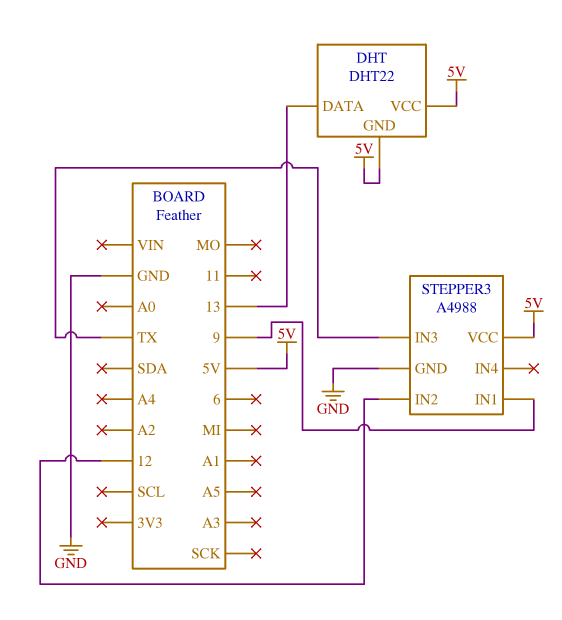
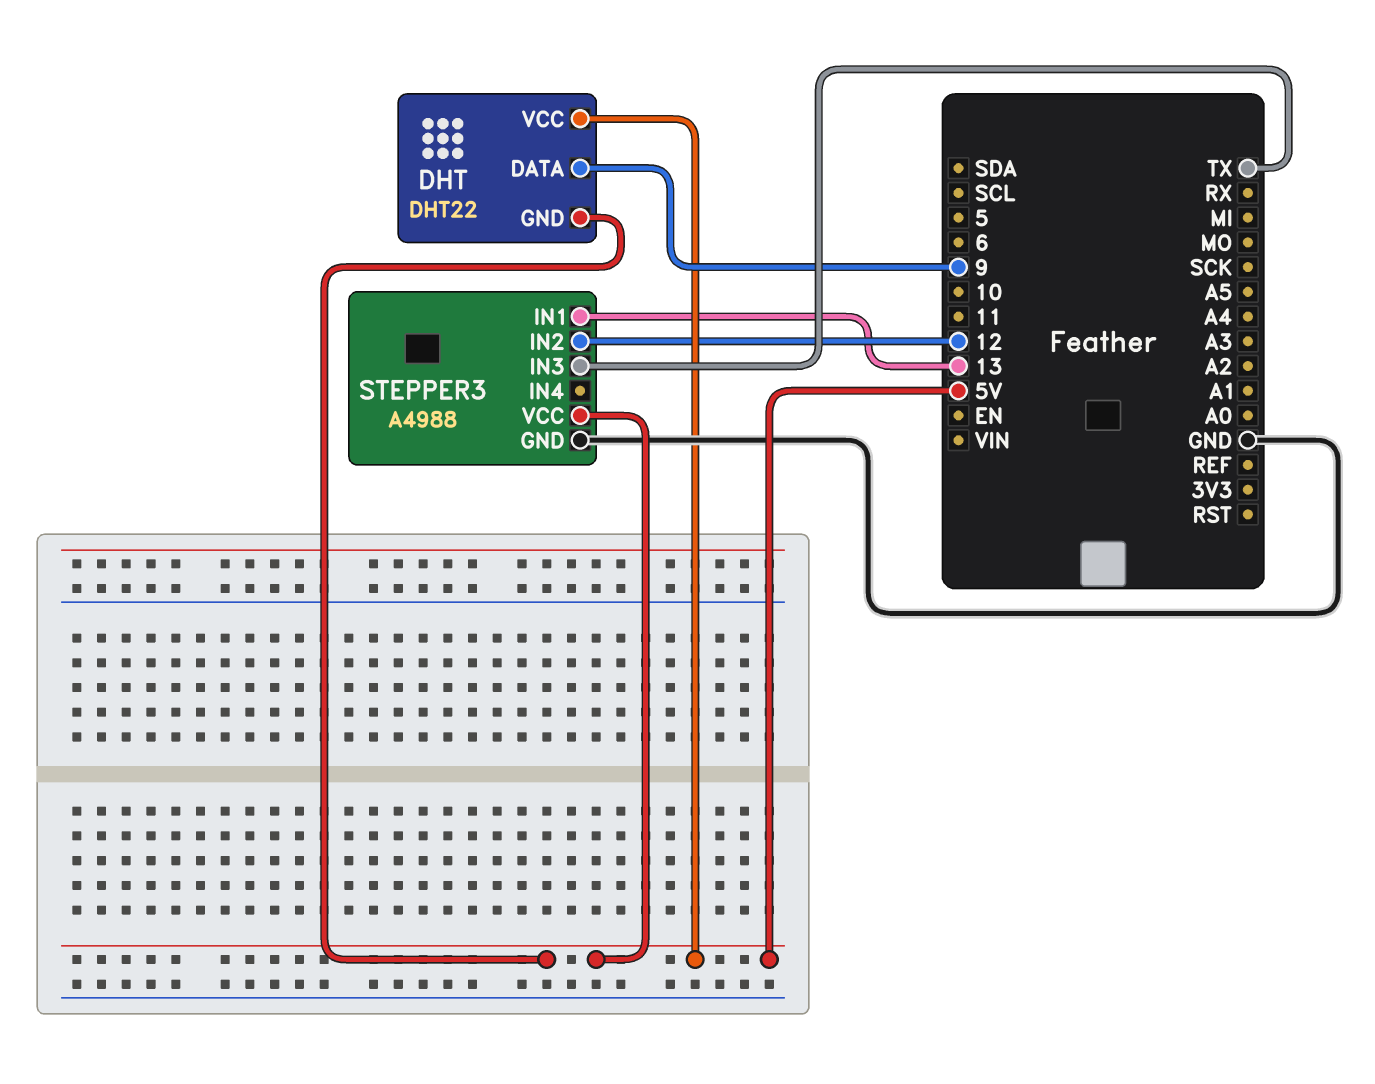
DHT pin DATA: 13 -> 9
STEPPER3 pin IN1: 9 -> 13

